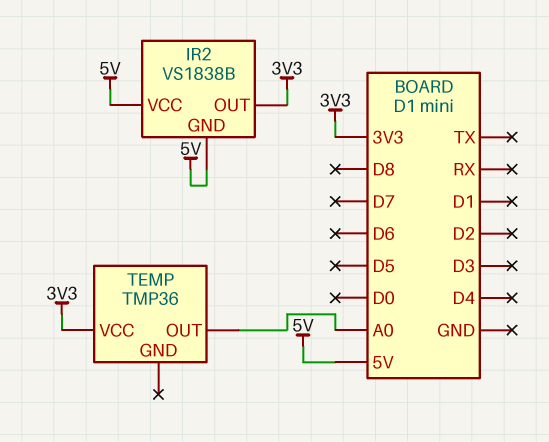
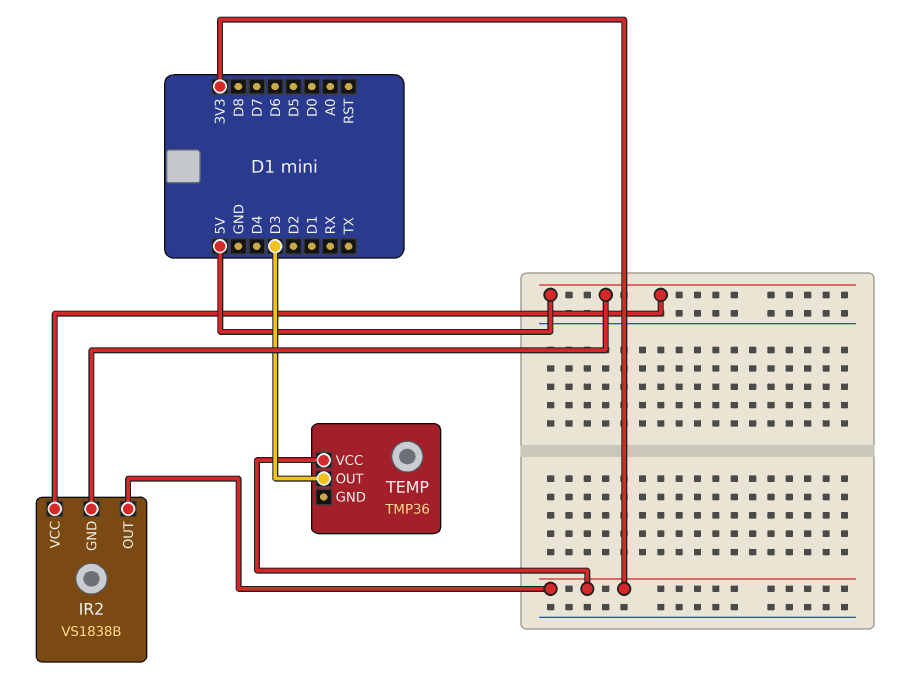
TEMP pin OUT: A0 -> D3

